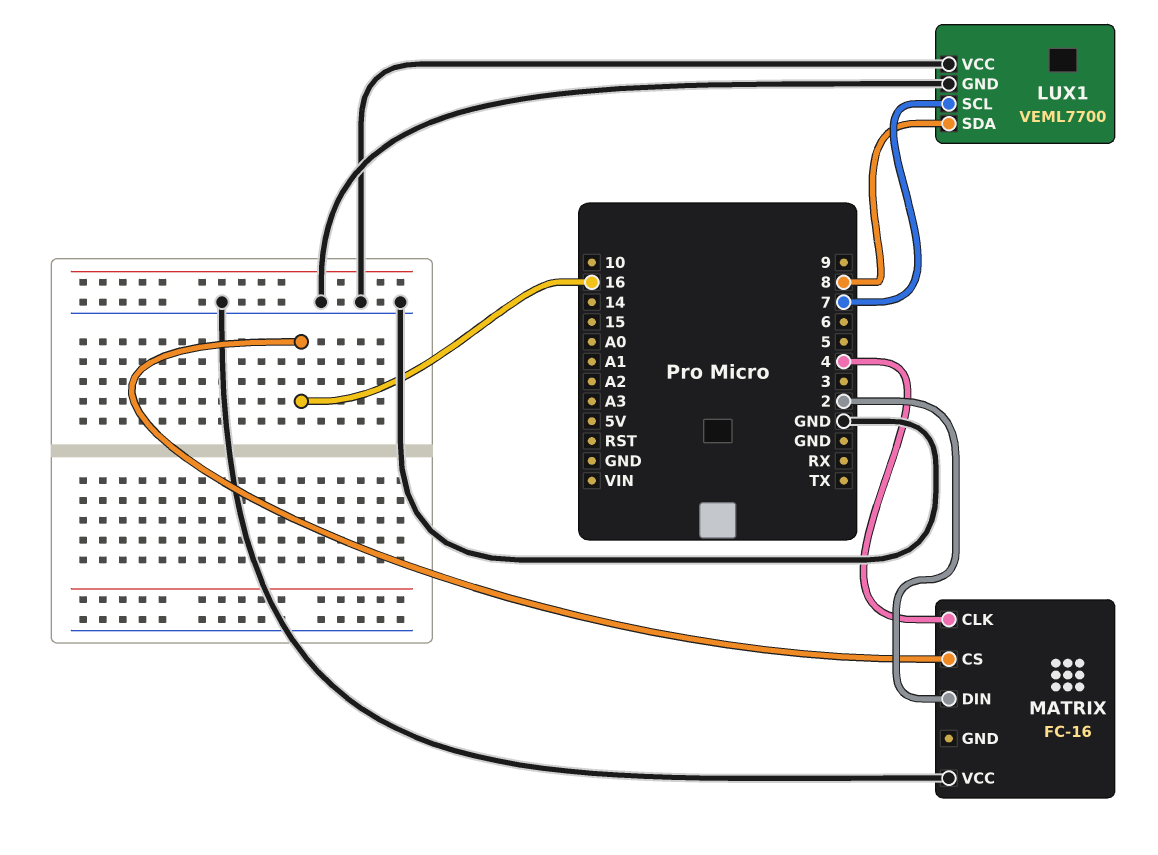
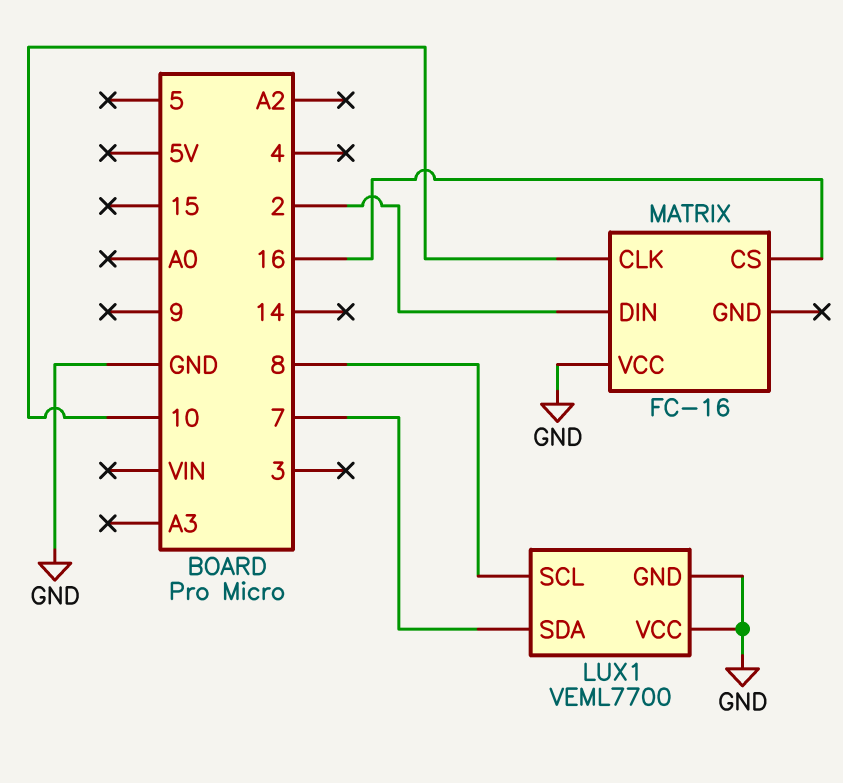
LUX1 pin SCL: 7 -> 8
LUX1 pin SDA: 8 -> 7
MATRIX pin CLK: 4 -> 10

